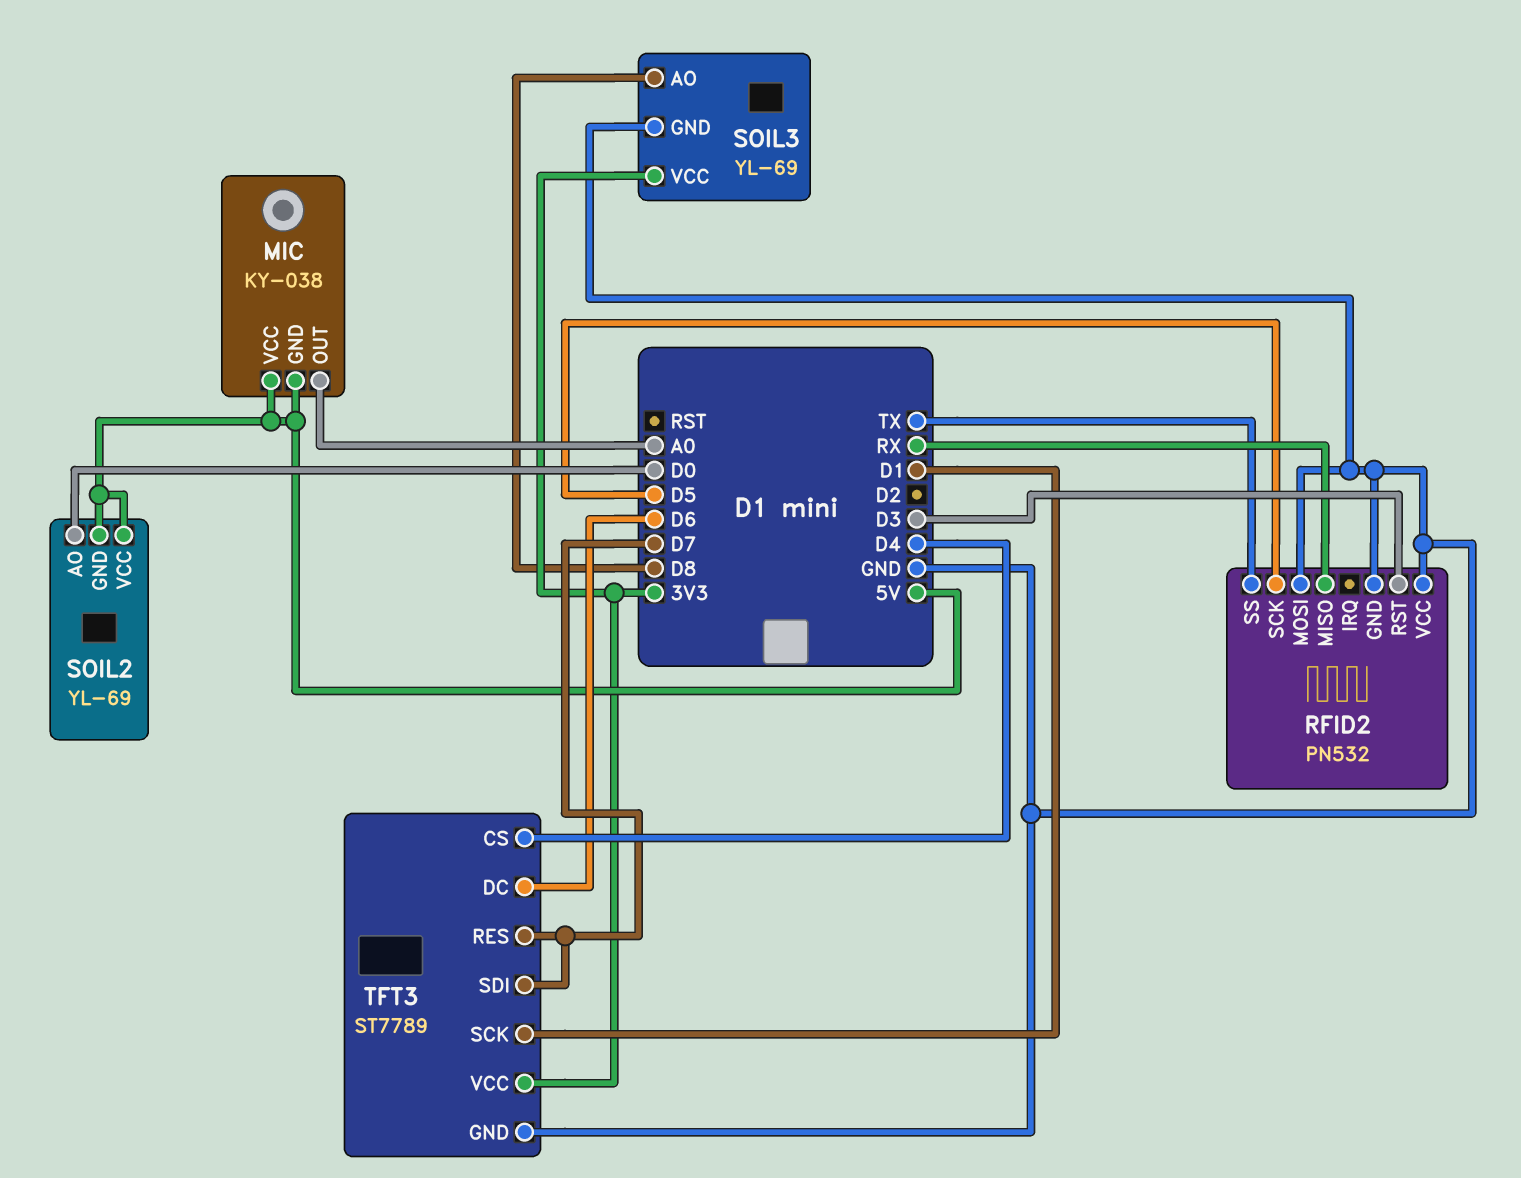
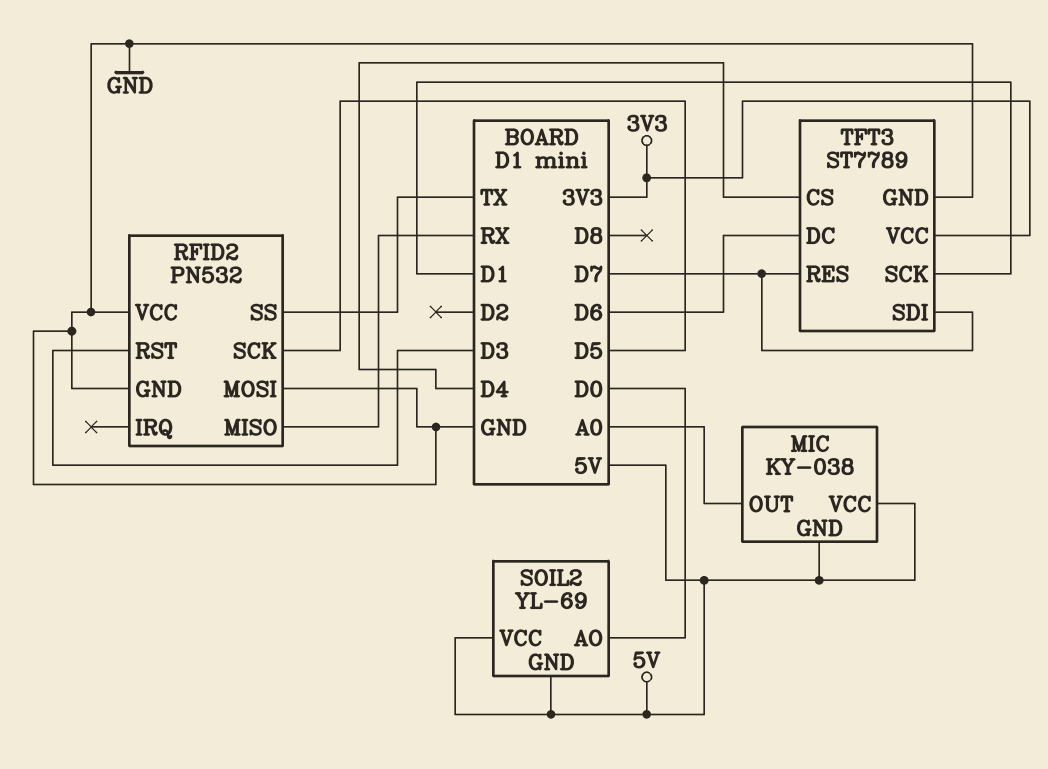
SOIL3: YL-69 -> none
SOIL3 pin AO: D8 -> none
SOIL3 pin GND: GND -> none
SOIL3 pin VCC: 3V3 -> none

